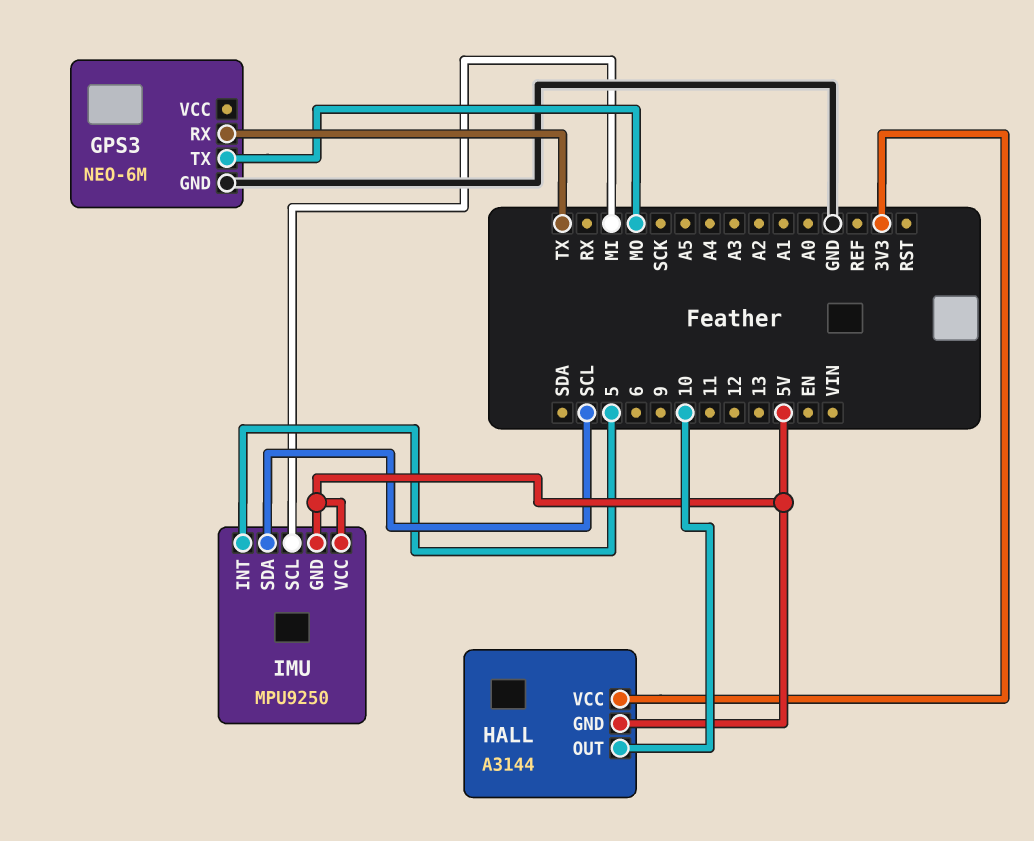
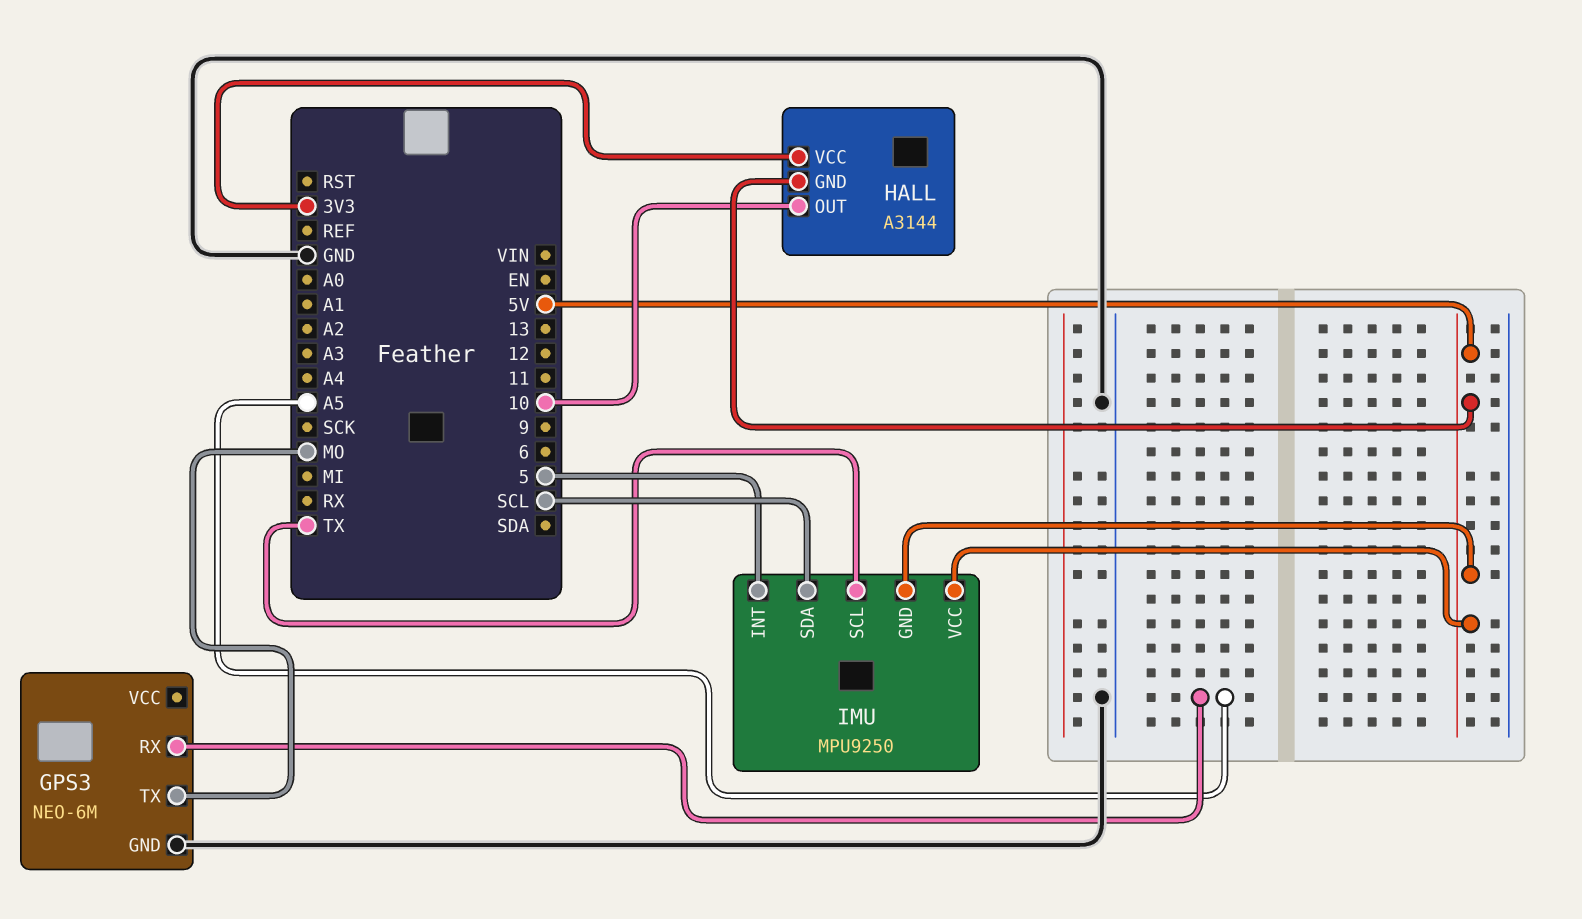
GPS3 pin RX: TX -> A5
IMU pin SCL: MI -> TX

